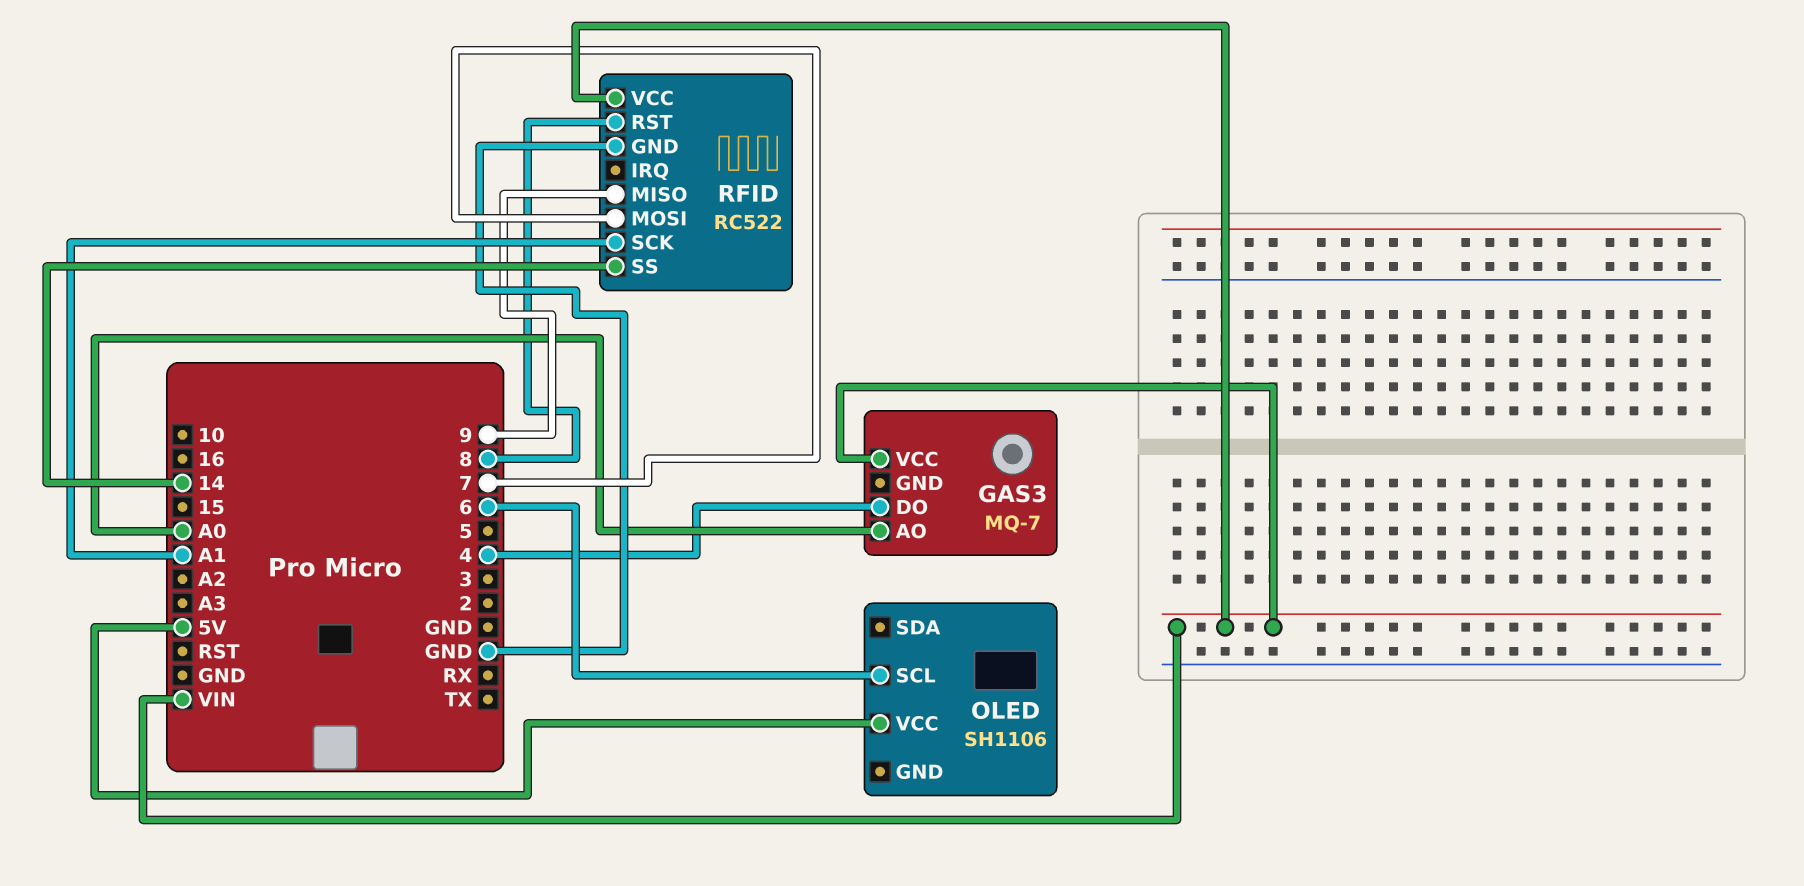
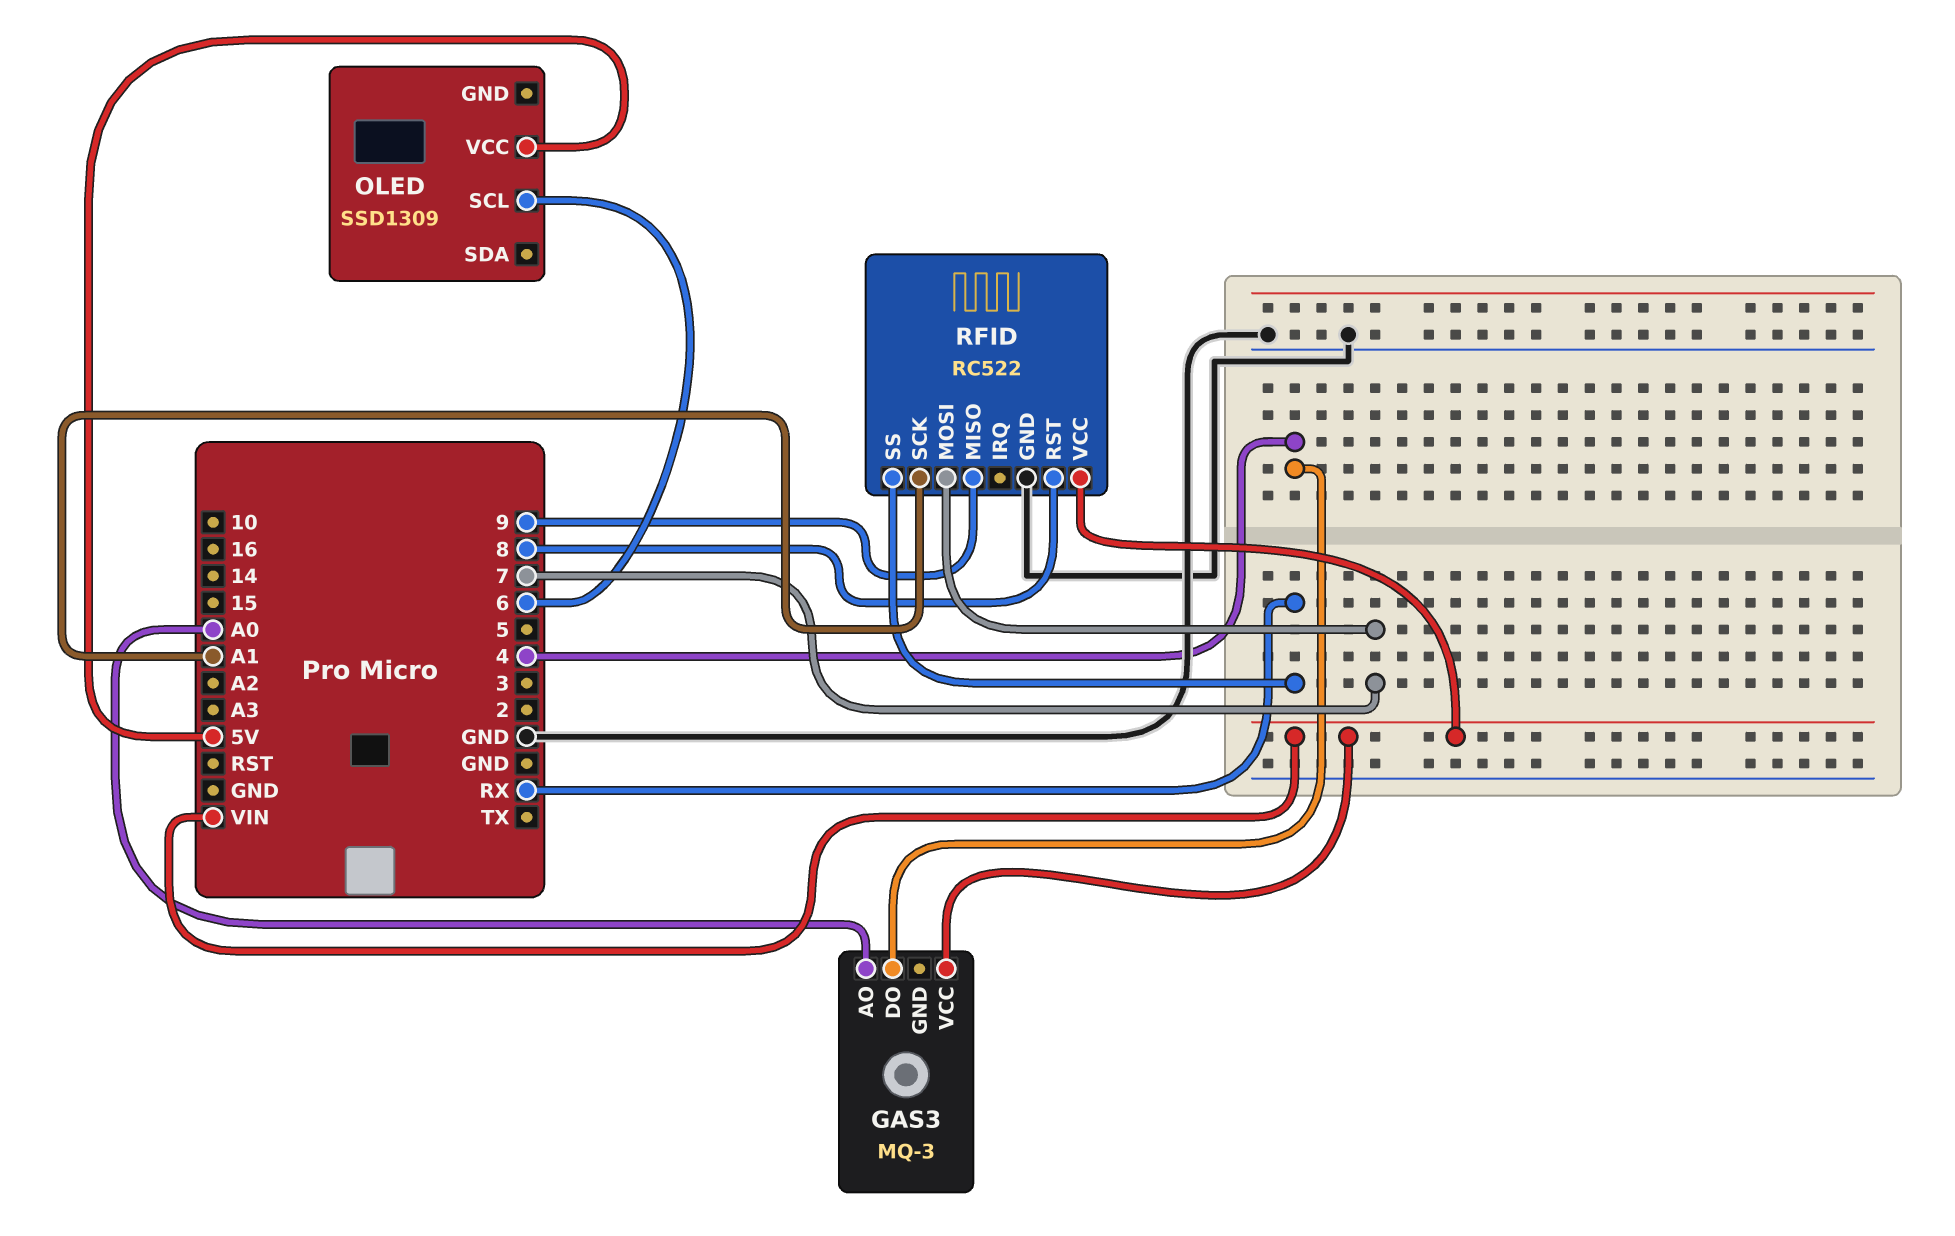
GAS3: MQ-7 -> MQ-3
OLED: SH1106 -> SSD1309
RFID pin SS: 14 -> RX

